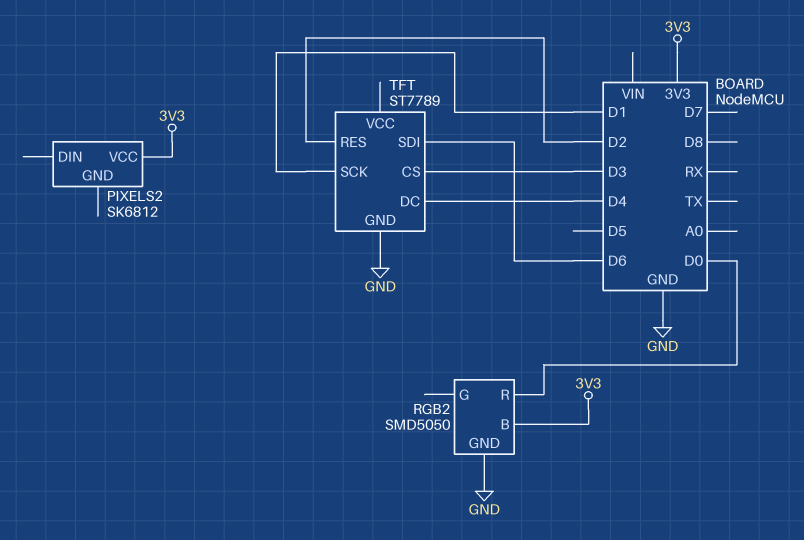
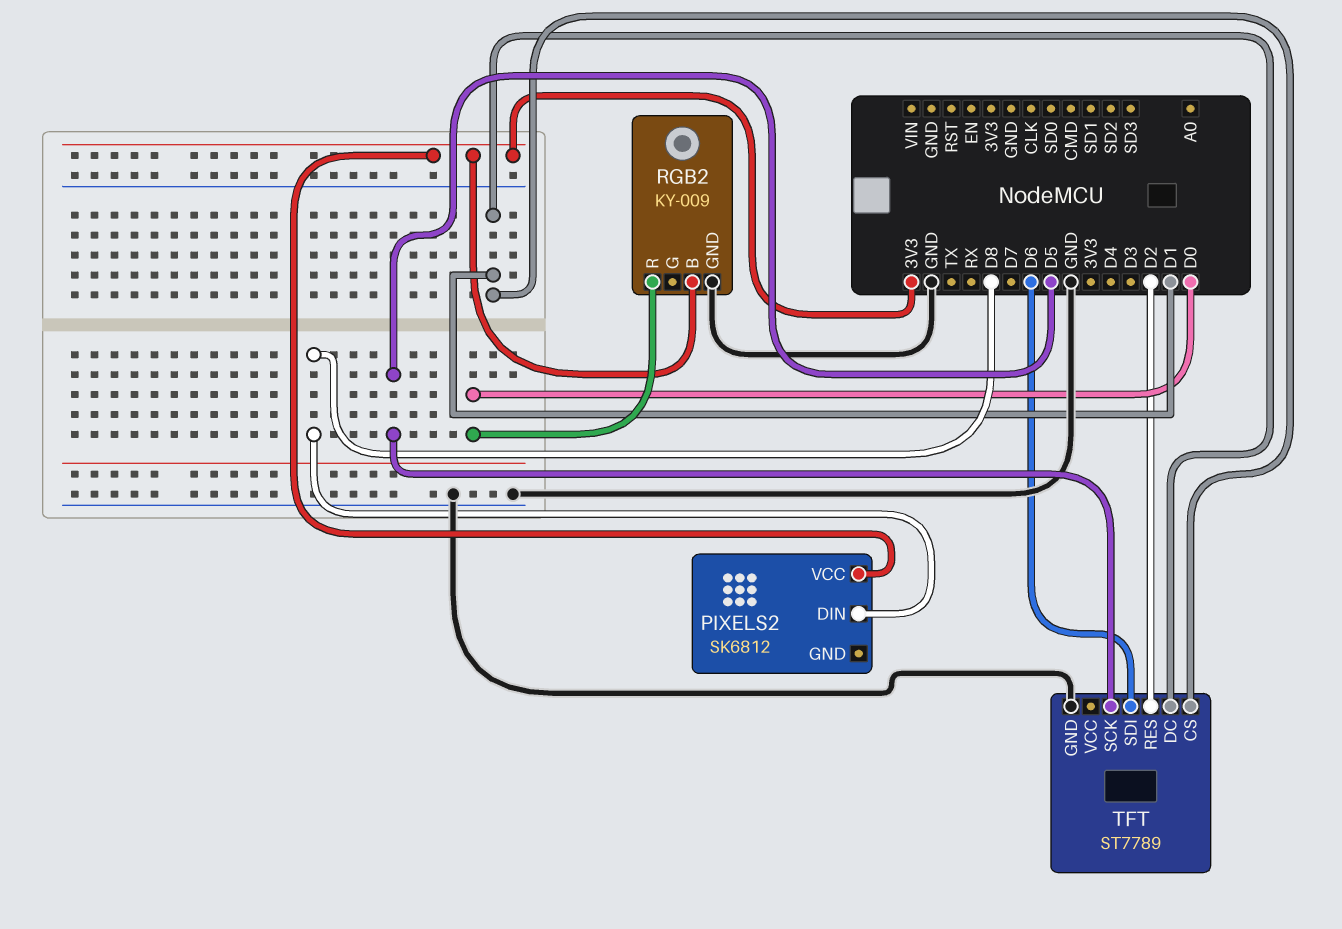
PIXELS2 pin DIN: none -> D8
RGB2: SMD5050 -> KY-009
TFT pin CS: D3 -> D1
TFT pin DC: D4 -> D1
TFT pin SCK: D1 -> D5

